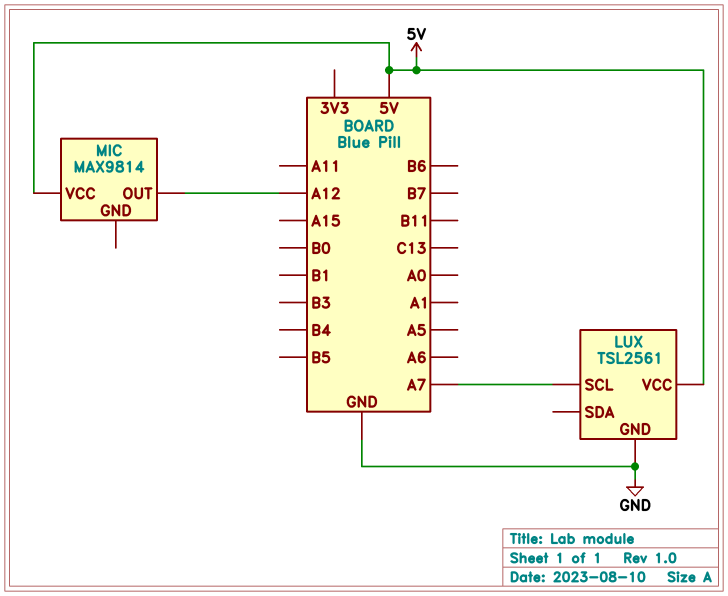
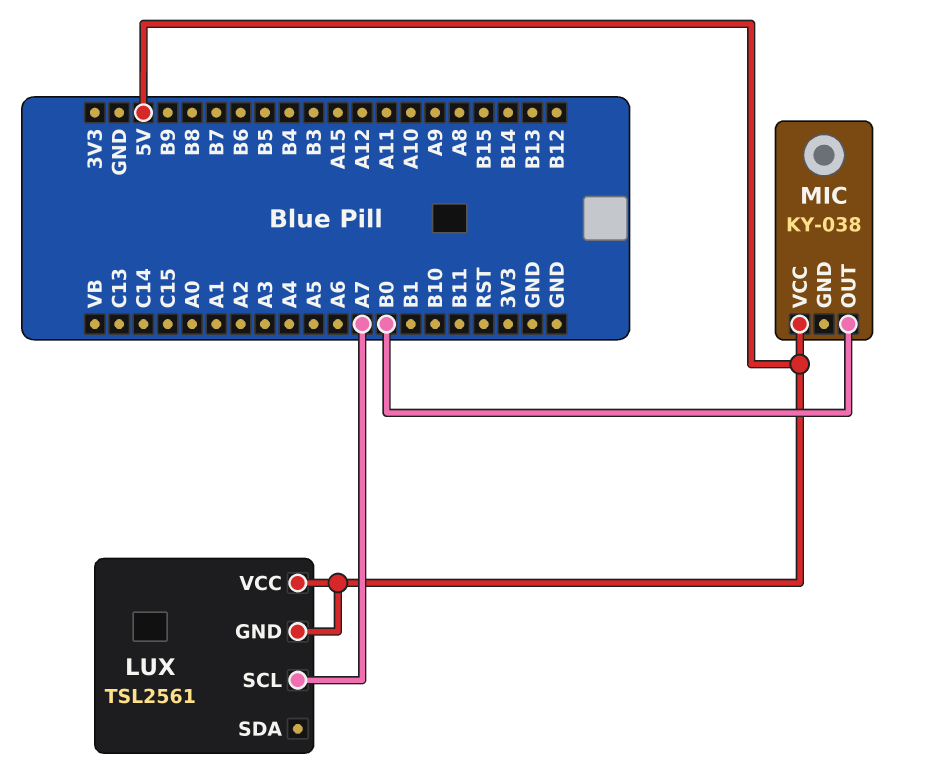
LUX pin GND: GND -> 5V
MIC: MAX9814 -> KY-038
MIC pin OUT: A12 -> B0

